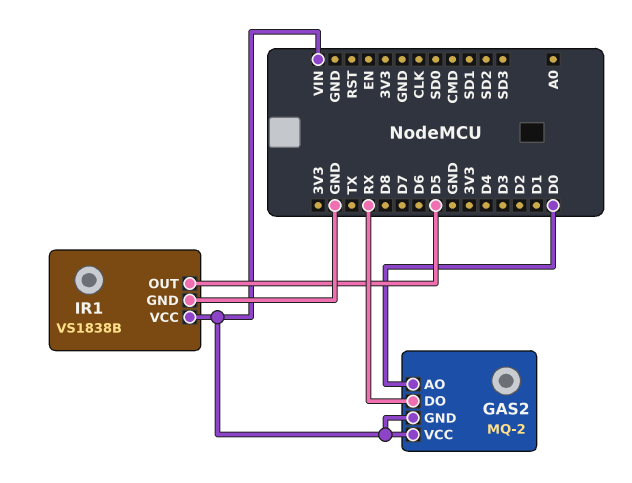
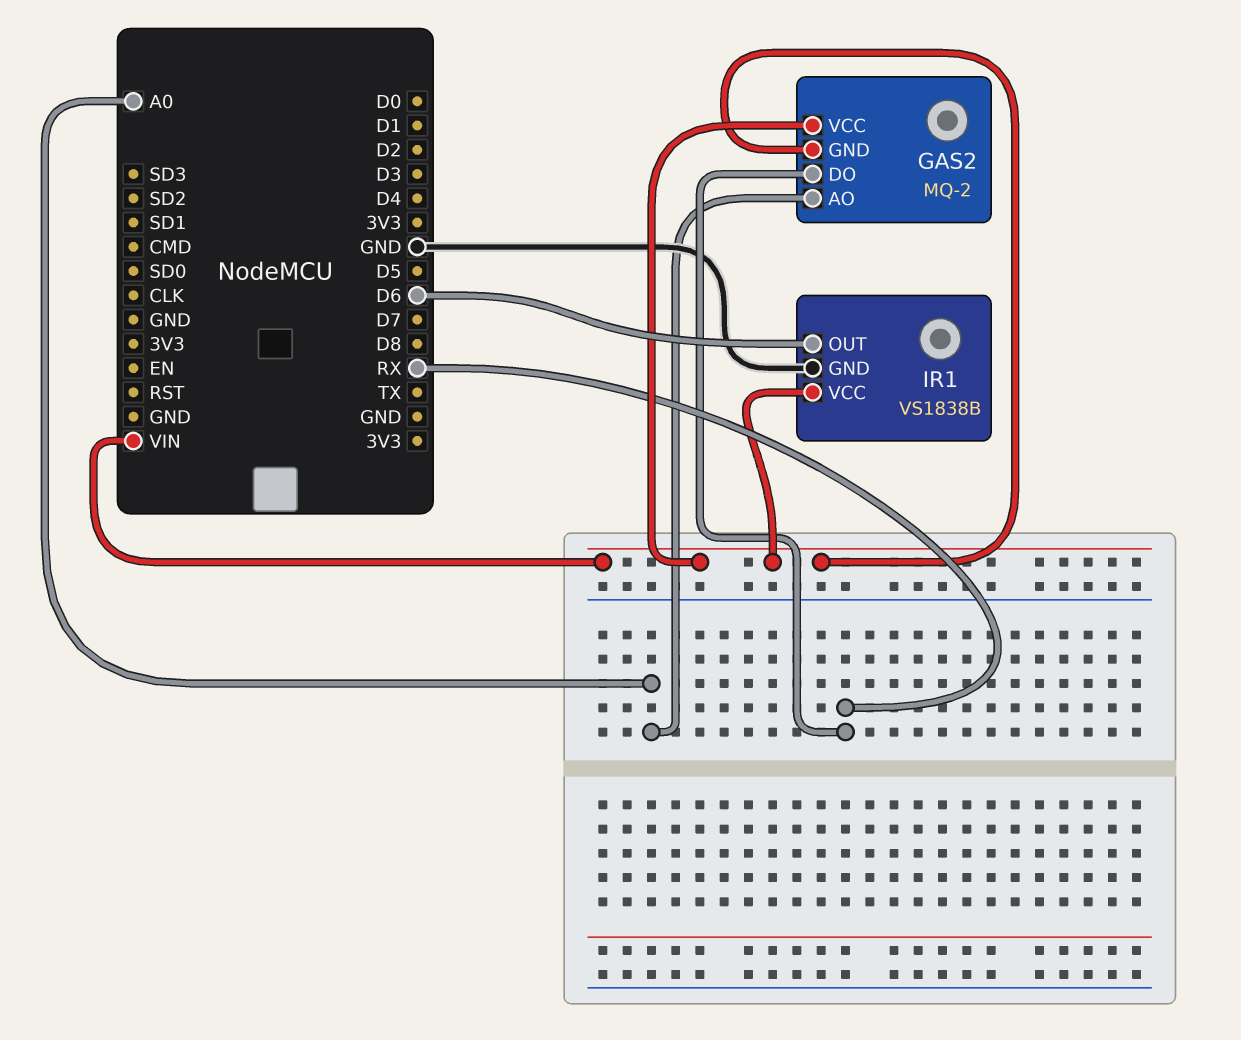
GAS2 pin AO: D0 -> A0
IR1 pin OUT: D5 -> D6

